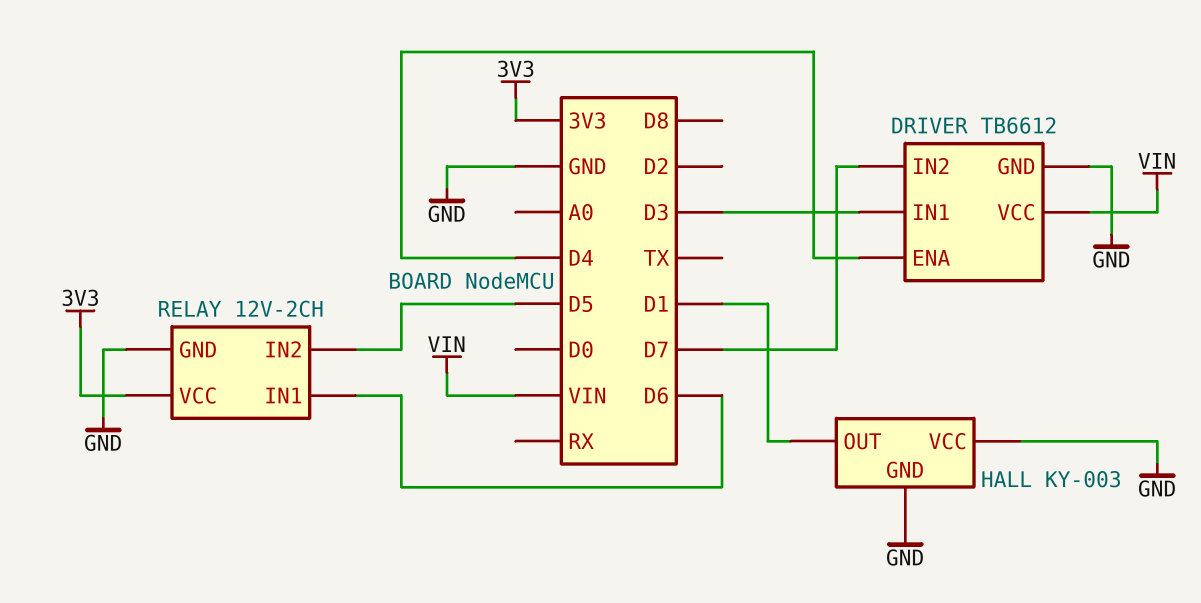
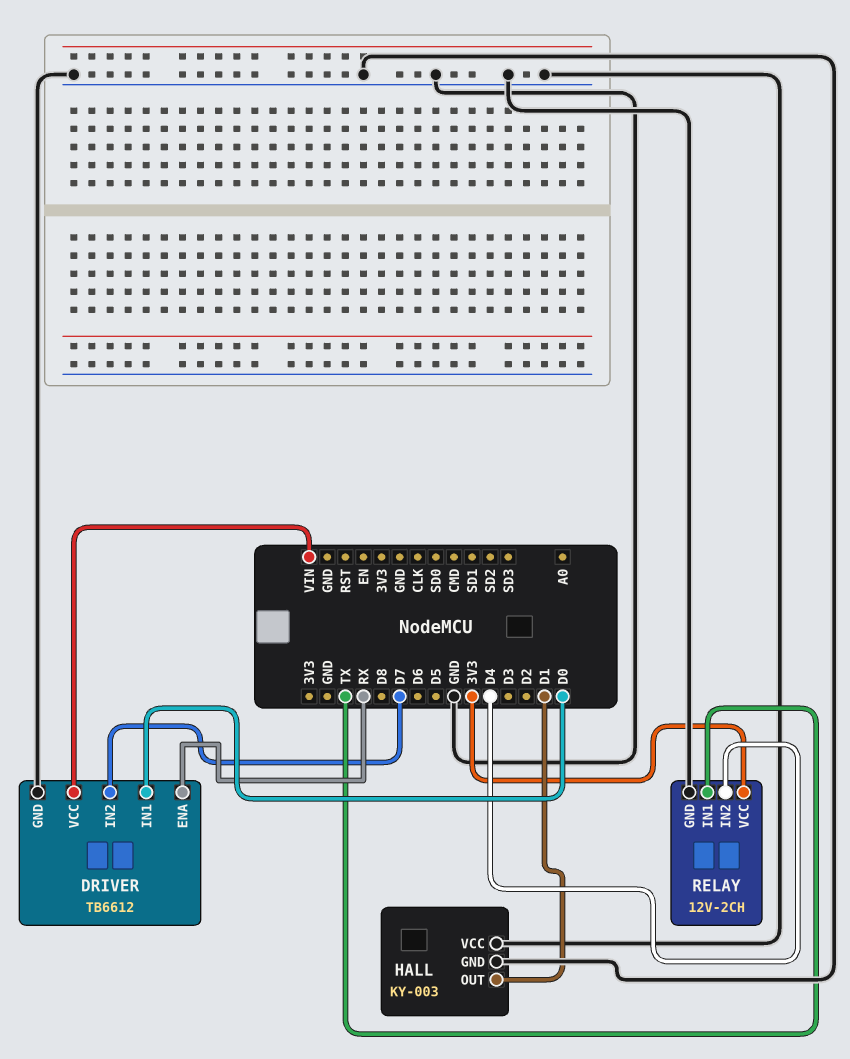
DRIVER pin ENA: D4 -> RX
DRIVER pin IN1: D3 -> D0
RELAY pin IN1: D6 -> TX
RELAY pin IN2: D5 -> D4

